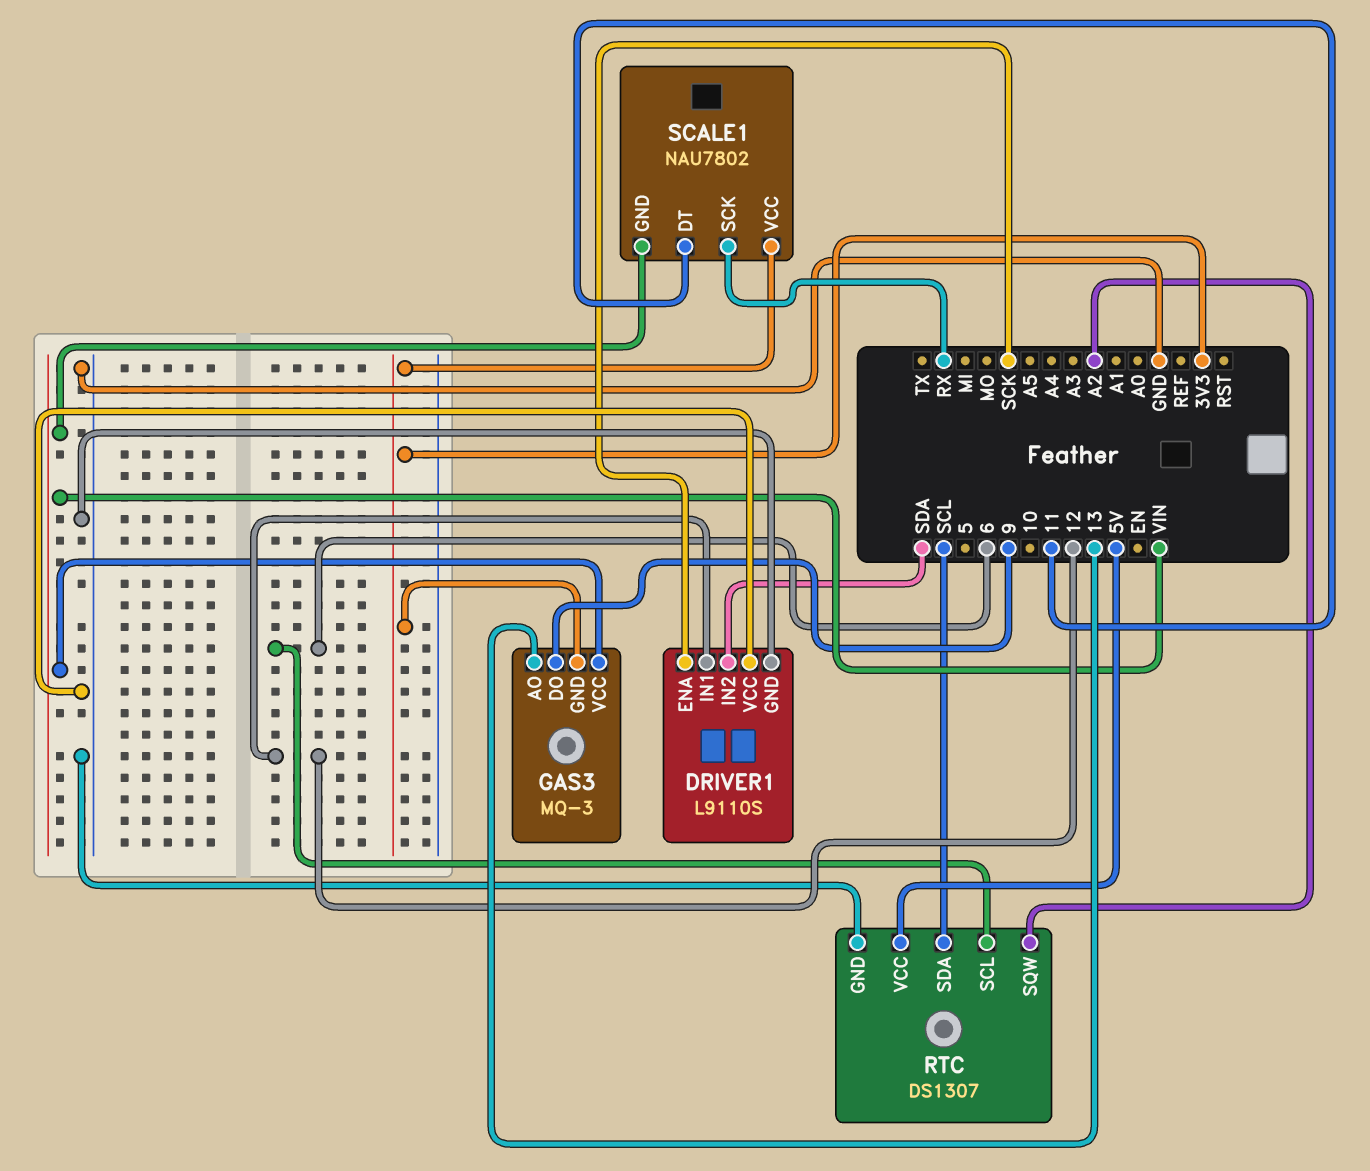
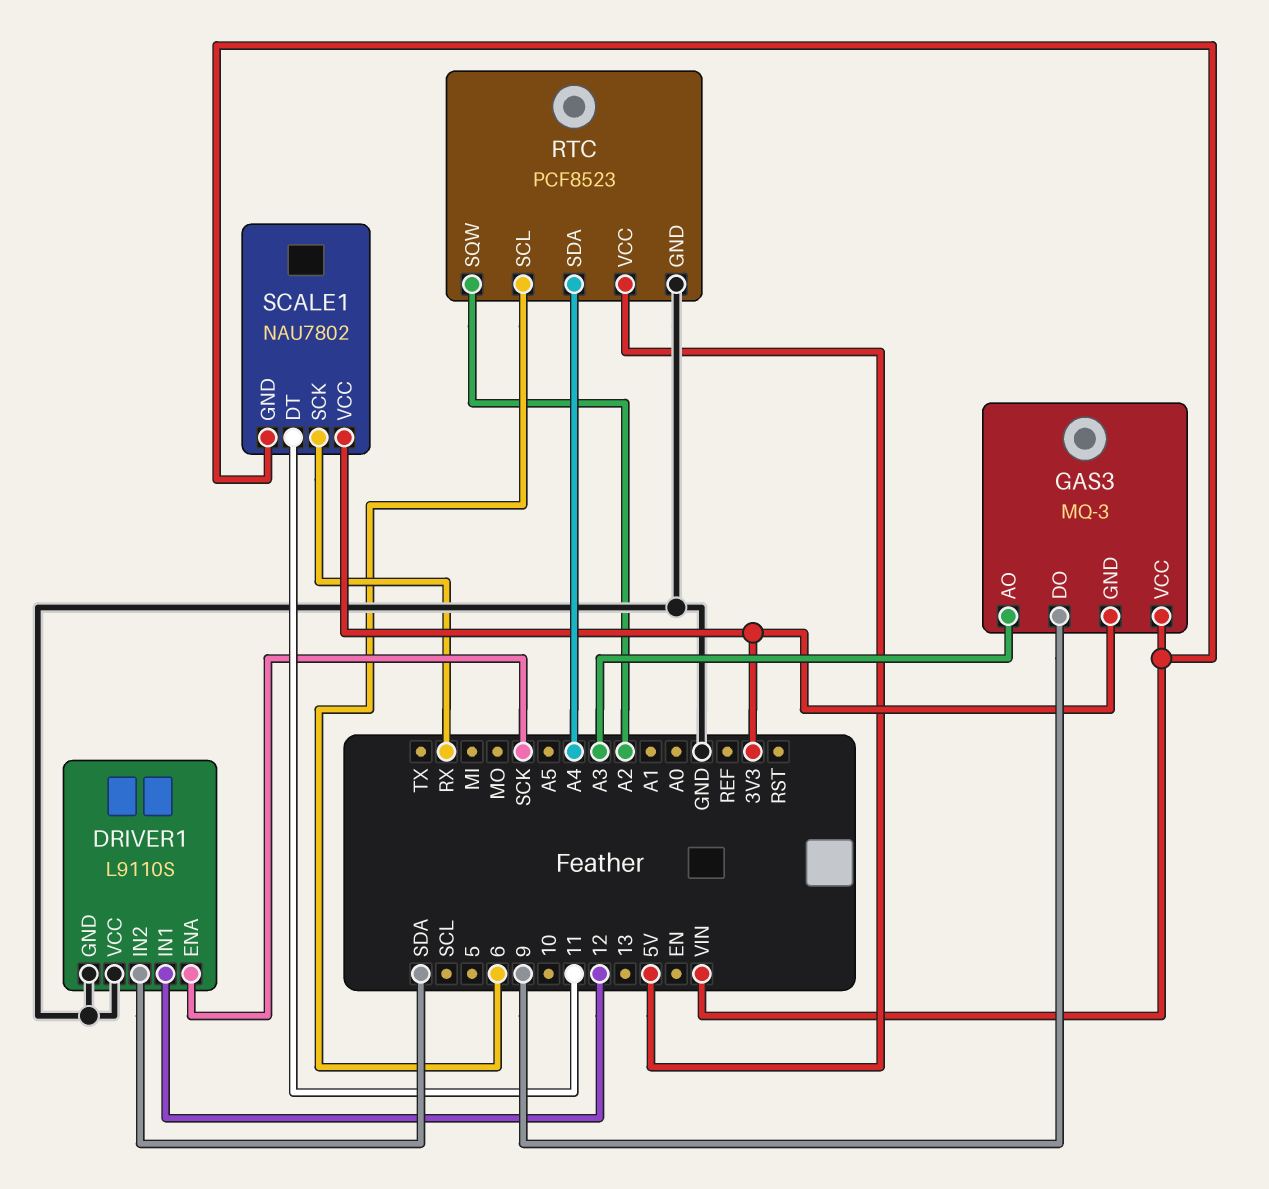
GAS3 pin AO: 13 -> A3
RTC: DS1307 -> PCF8523
RTC pin SDA: SCL -> A4

